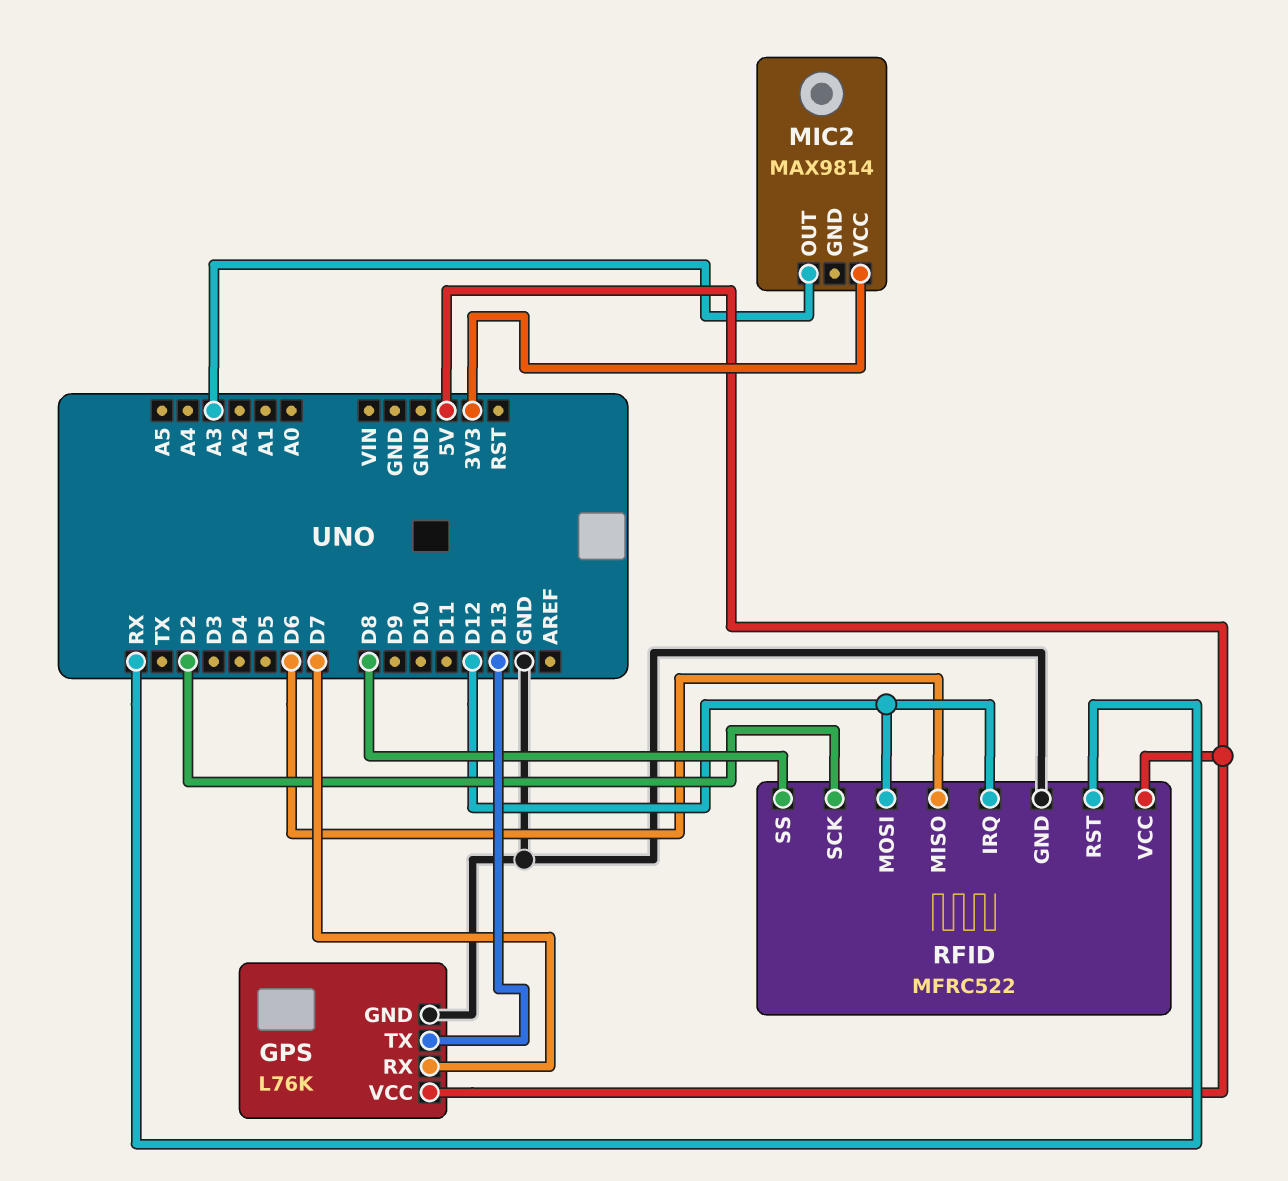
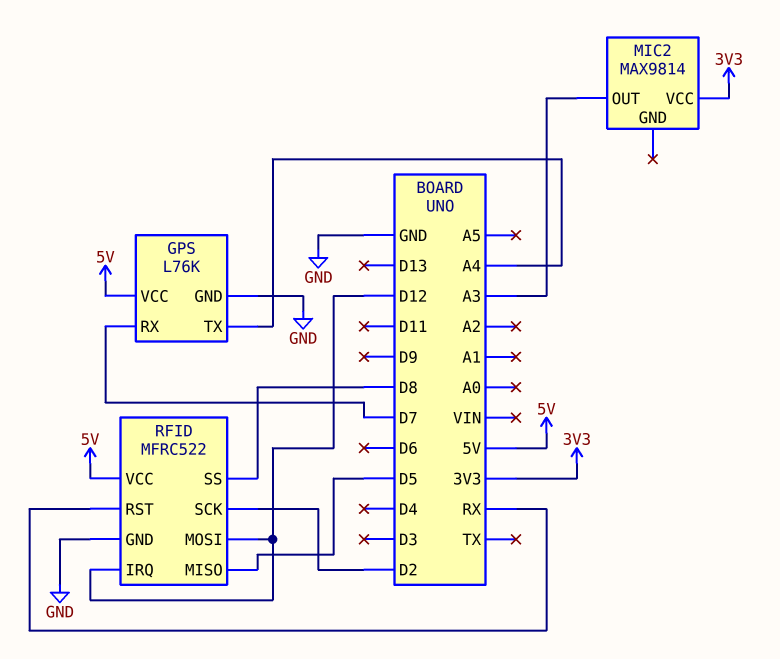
GPS pin TX: D13 -> A4
RFID pin MISO: D6 -> D5

